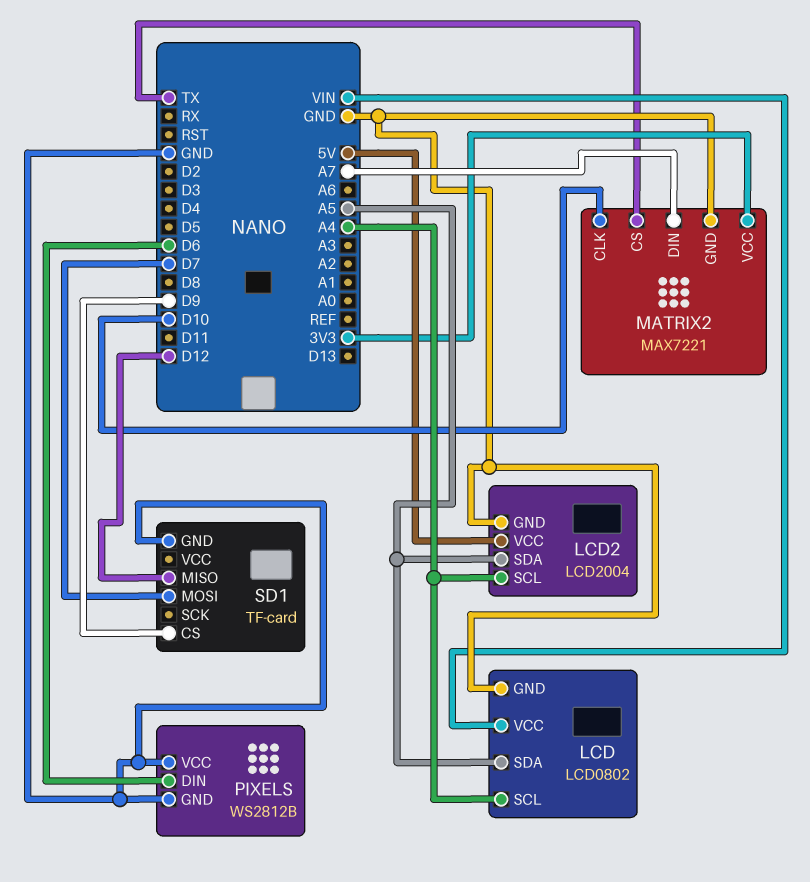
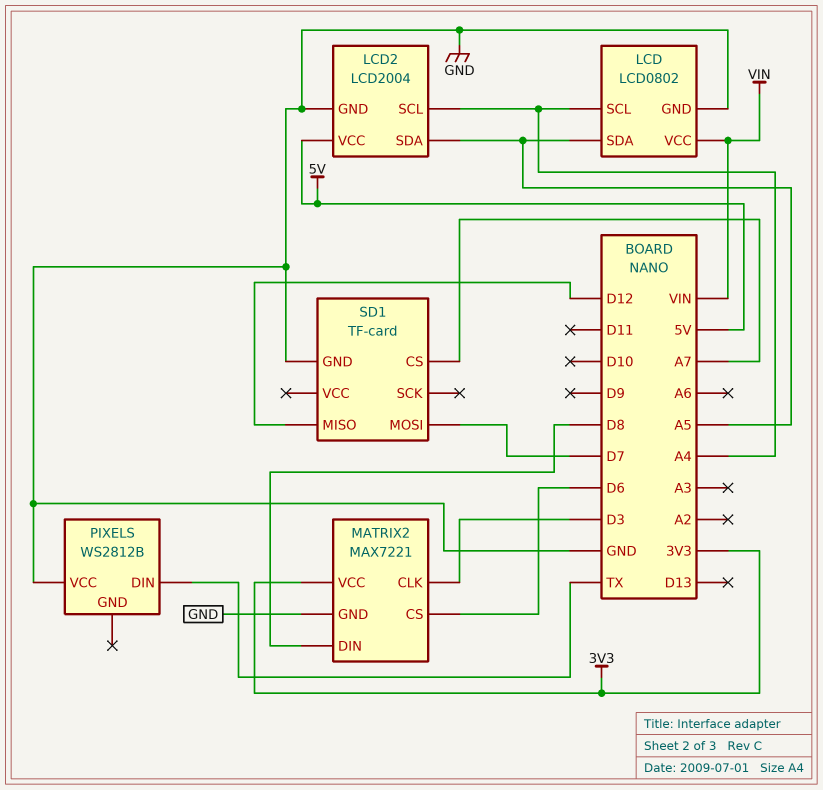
MATRIX2 pin CLK: D10 -> D3
MATRIX2 pin CS: TX -> D6
MATRIX2 pin DIN: A7 -> D8
PIXELS pin DIN: D6 -> TX
PIXELS pin GND: GND -> none
SD1 pin CS: D9 -> A7

